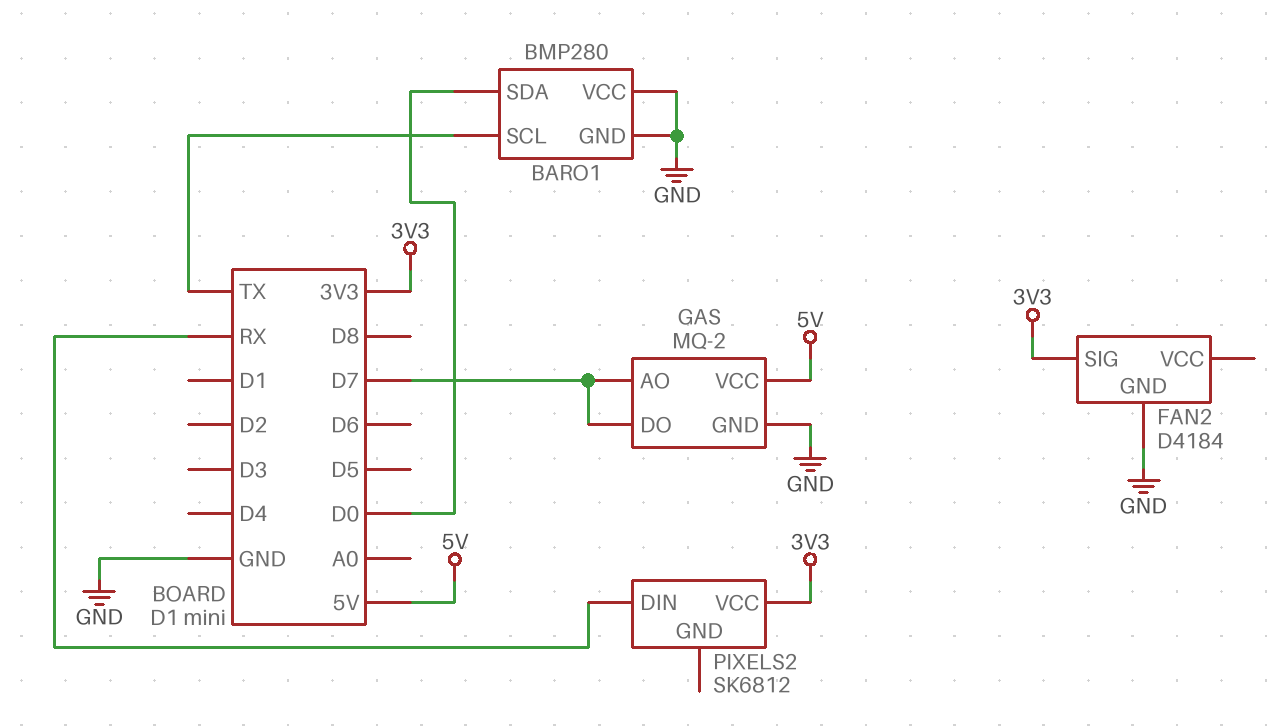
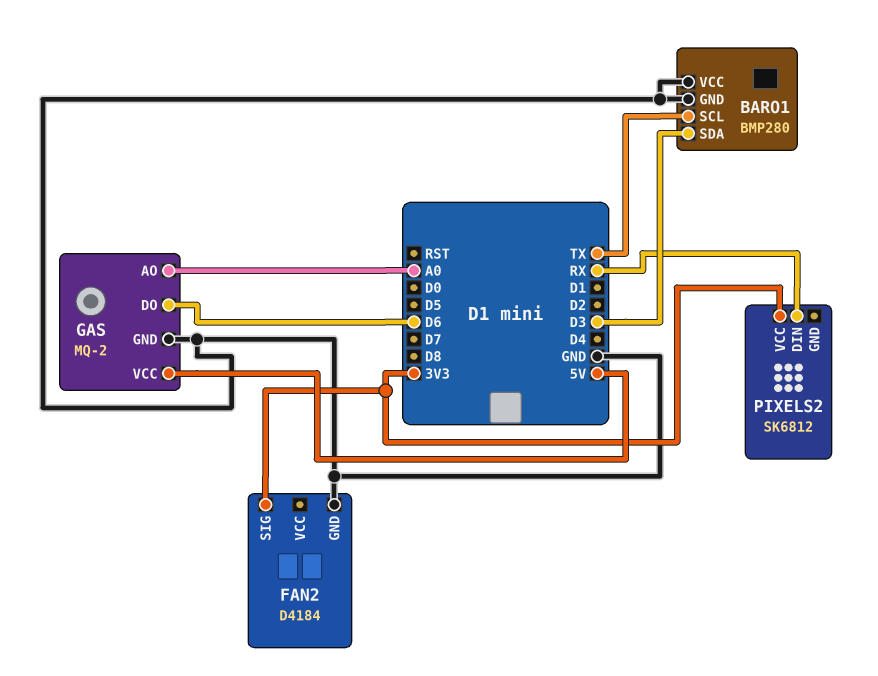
BARO1 pin SDA: D0 -> D3
GAS pin AO: D7 -> A0
GAS pin DO: D7 -> D6

